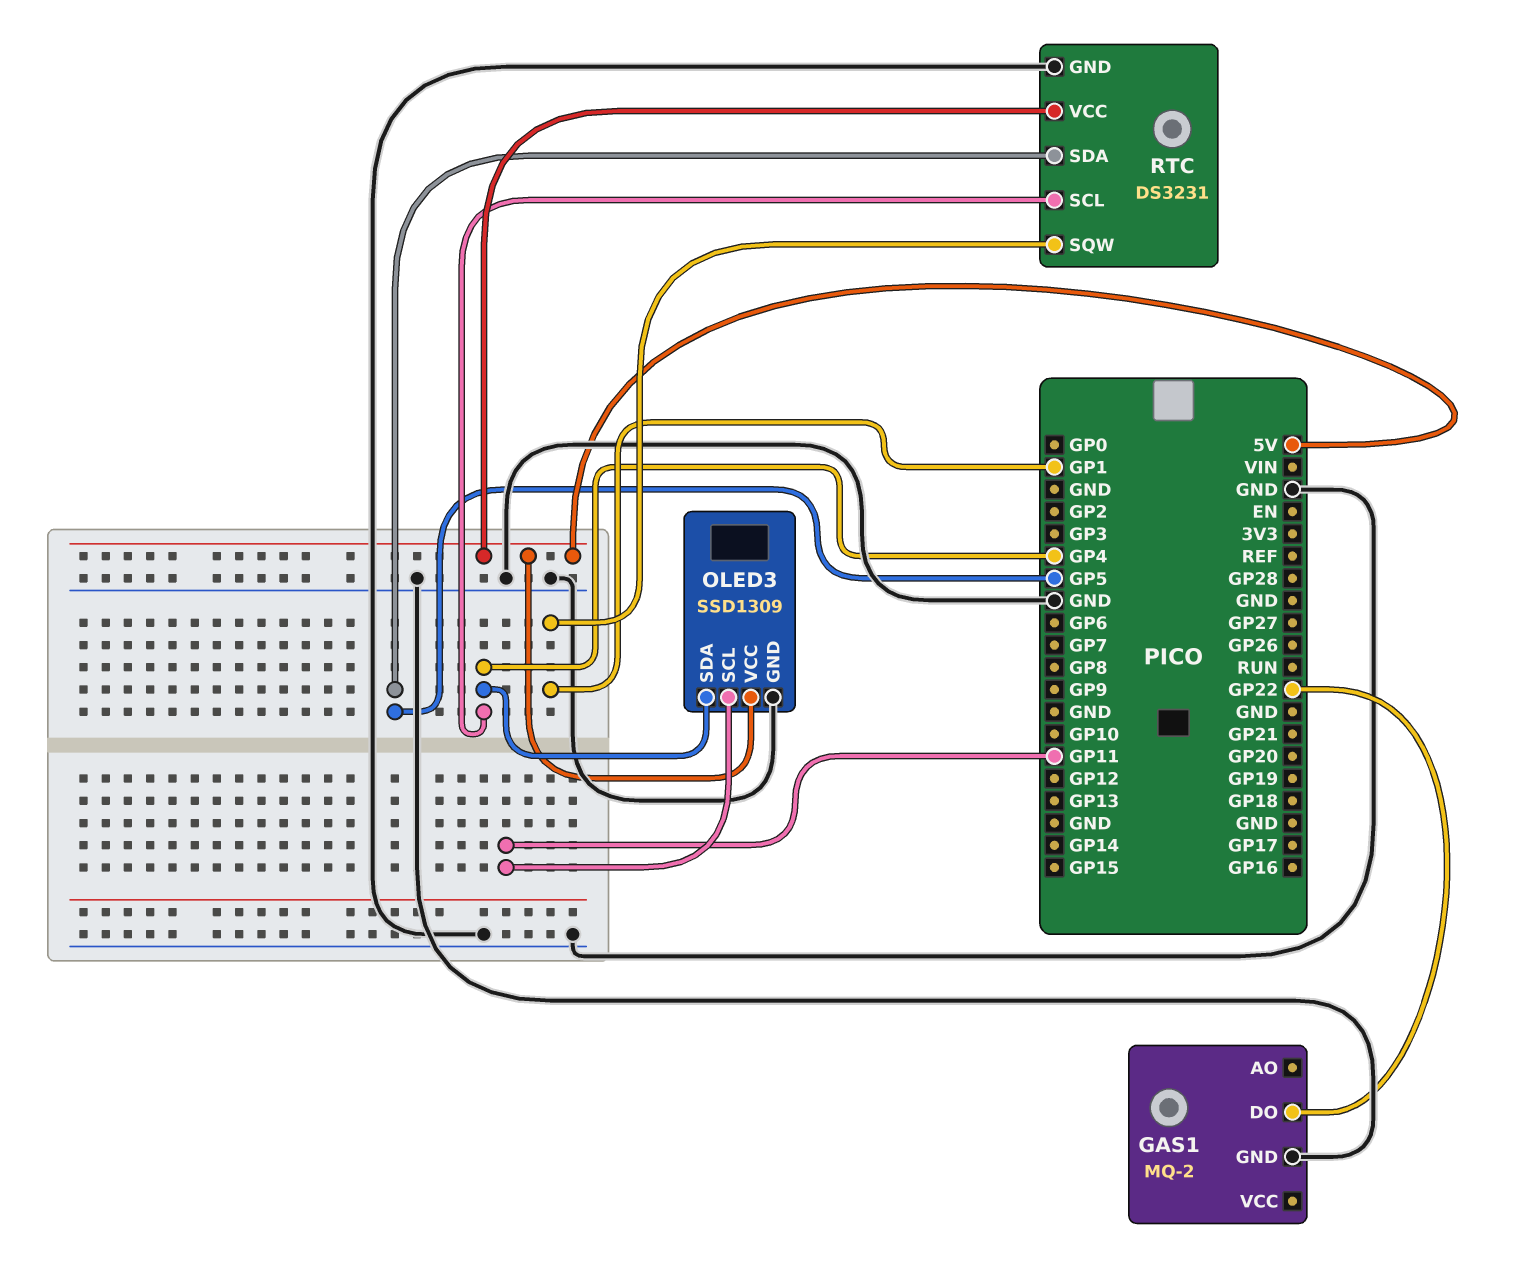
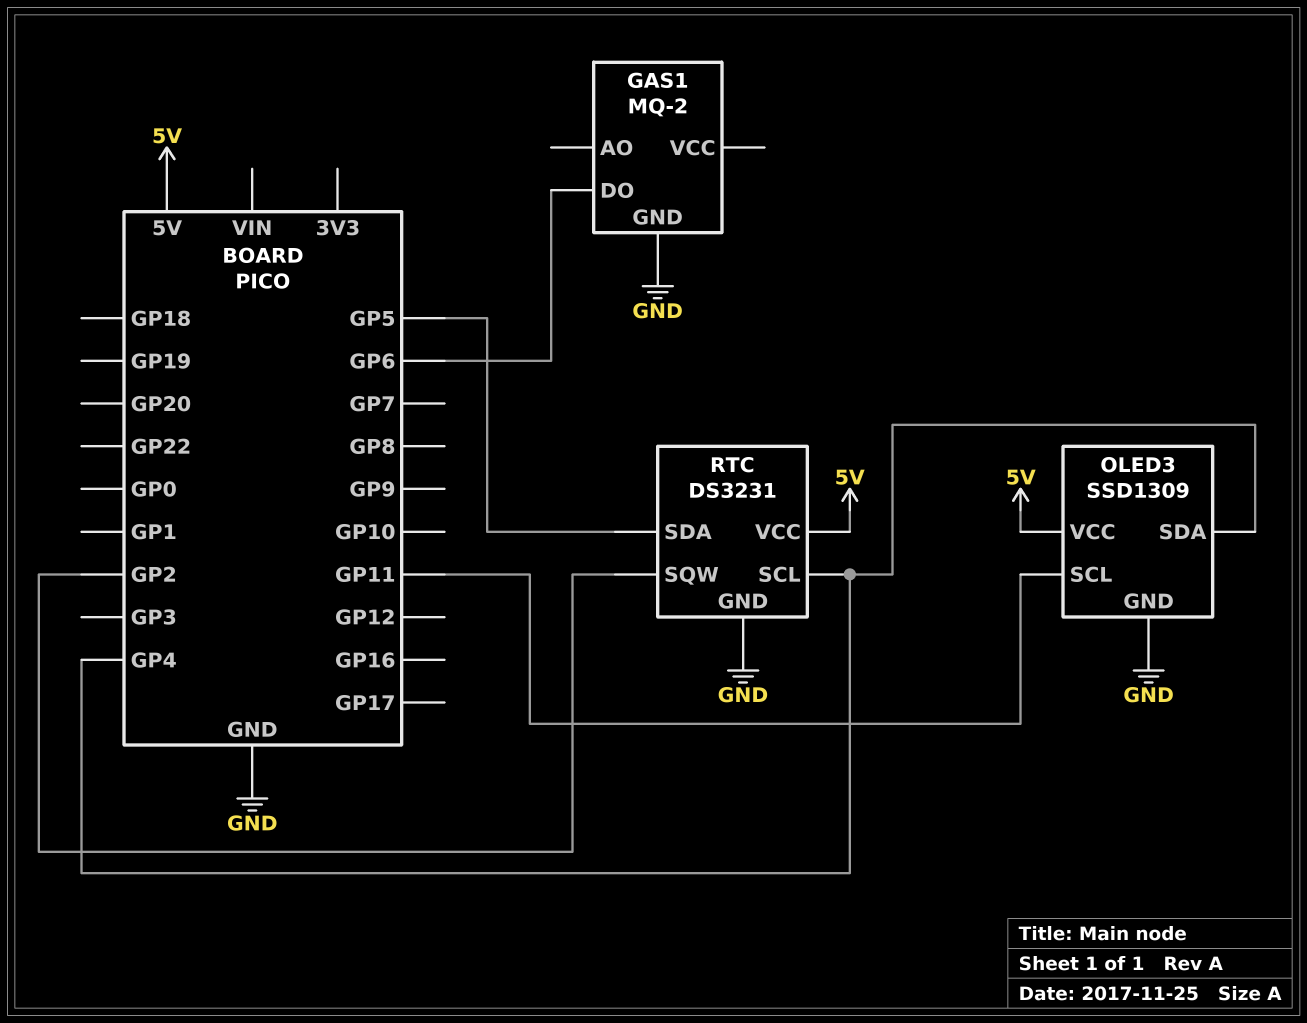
GAS1 pin DO: GP22 -> GP6
RTC pin SQW: GP1 -> GP2

